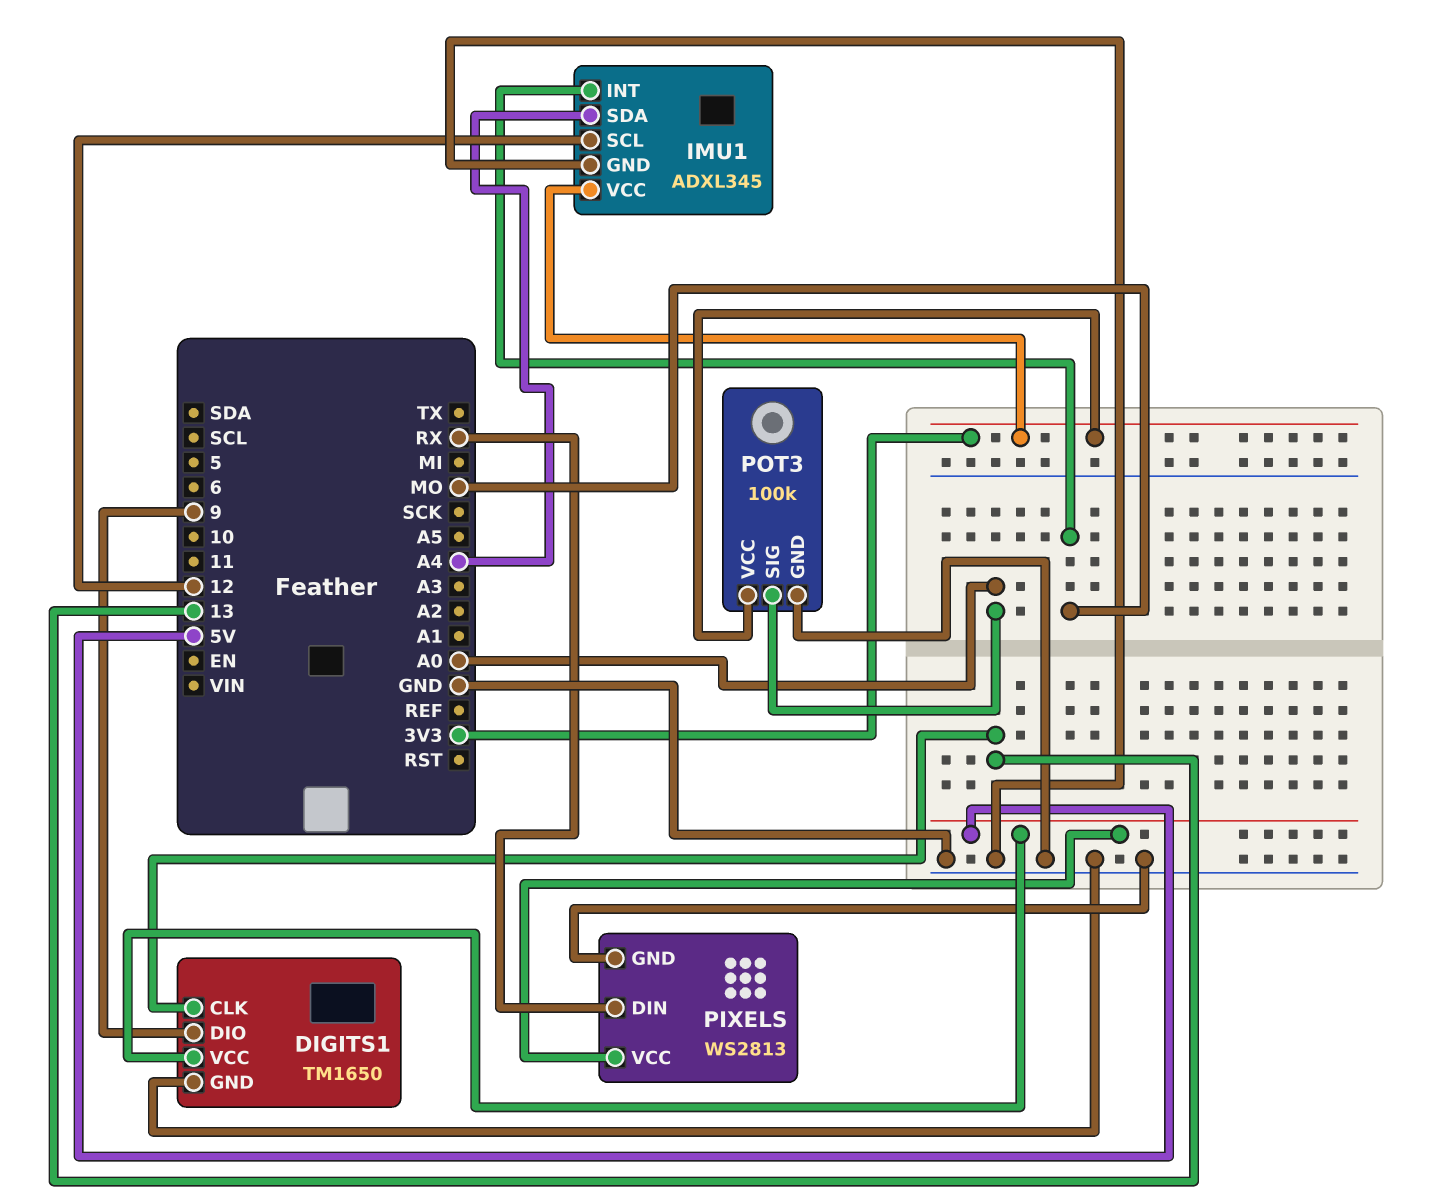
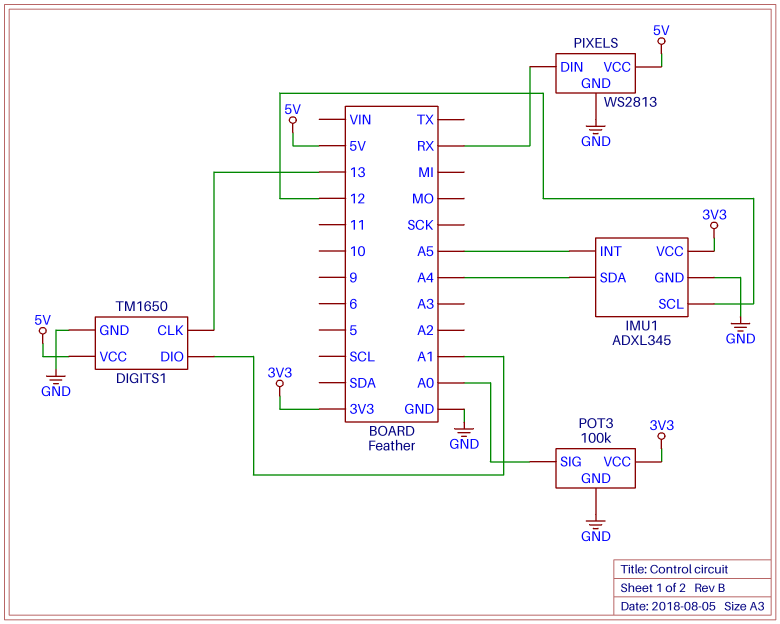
DIGITS1 pin DIO: 9 -> A1
IMU1 pin INT: MO -> A5

